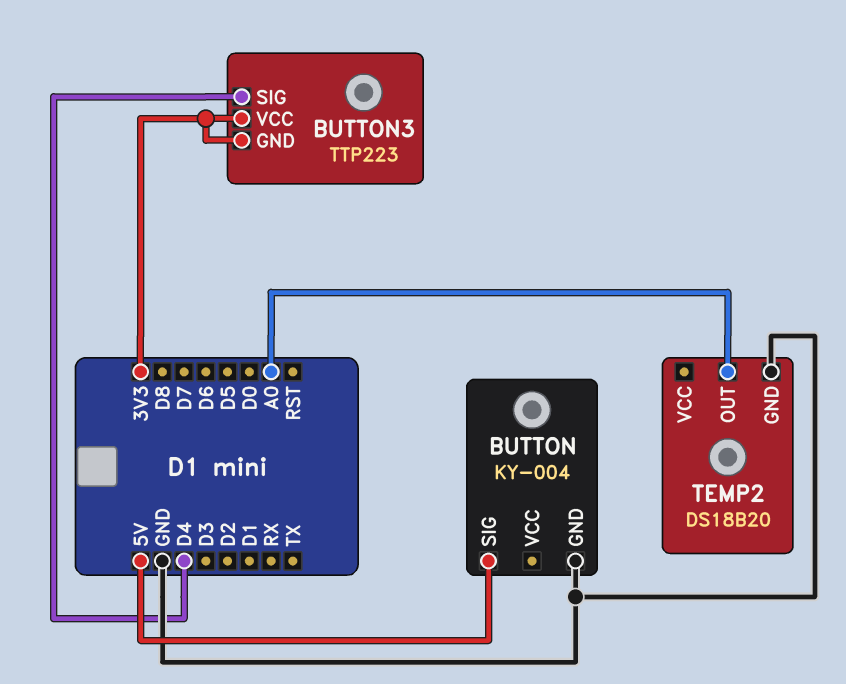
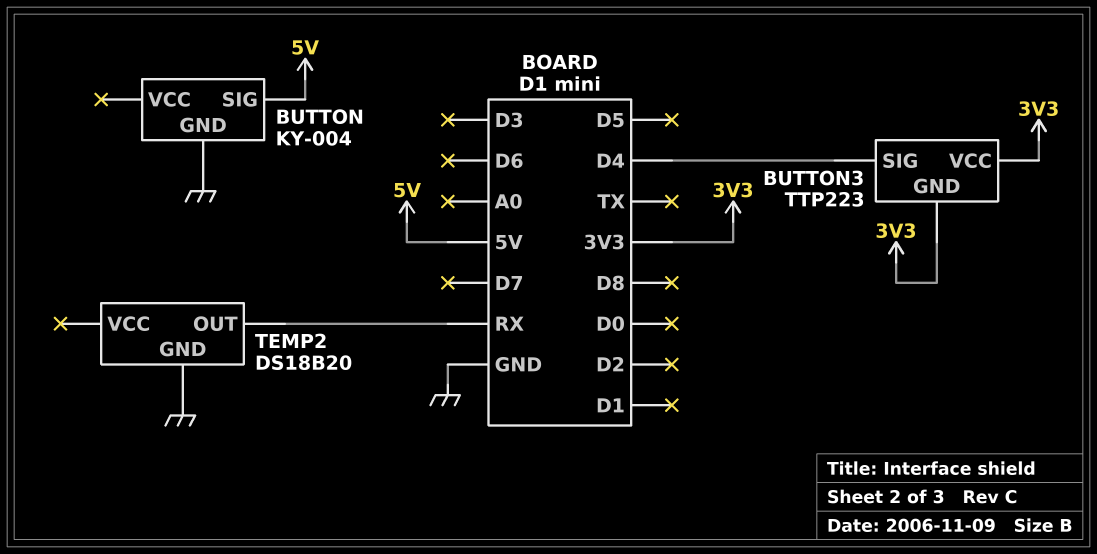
TEMP2 pin OUT: A0 -> RX

